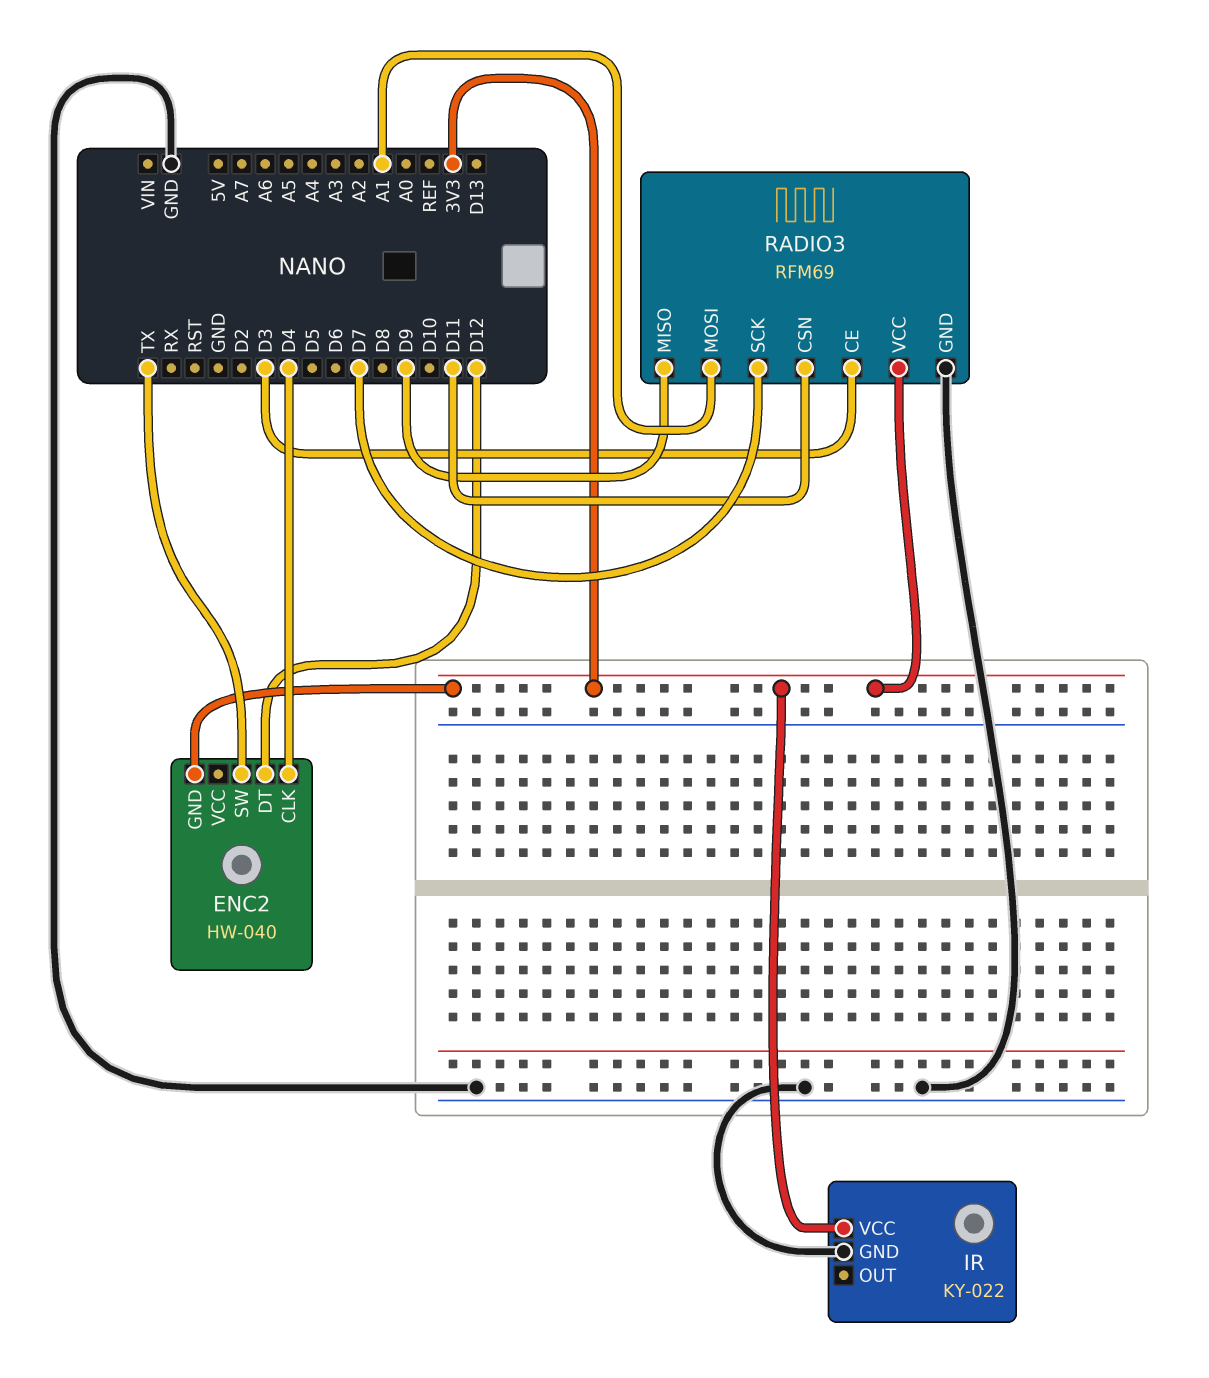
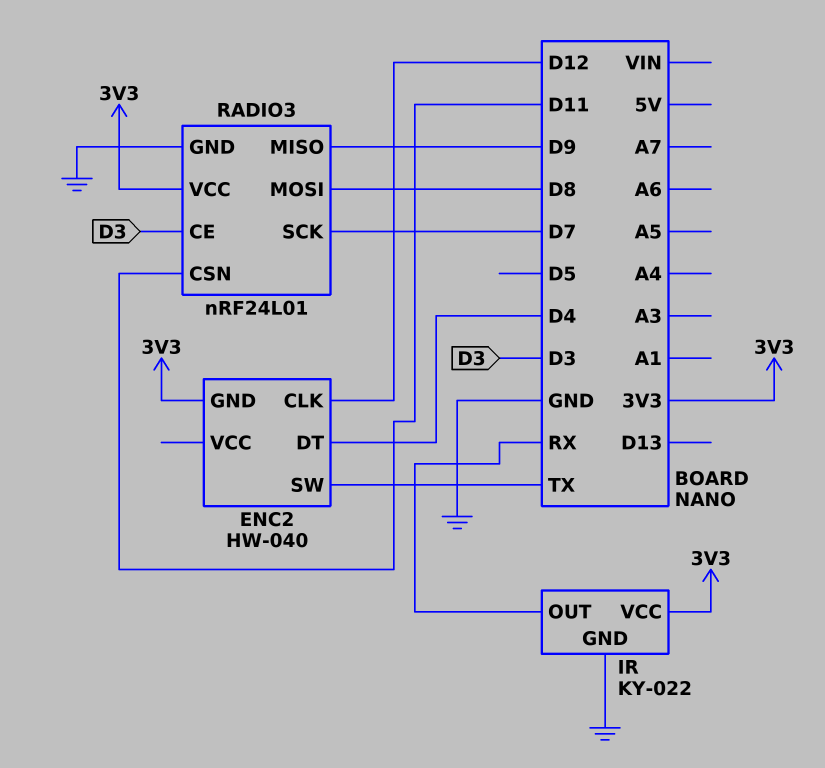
ENC2 pin CLK: D4 -> D12
ENC2 pin DT: D12 -> D4
IR pin OUT: none -> RX
RADIO3: RFM69 -> nRF24L01
RADIO3 pin MOSI: A1 -> D8

